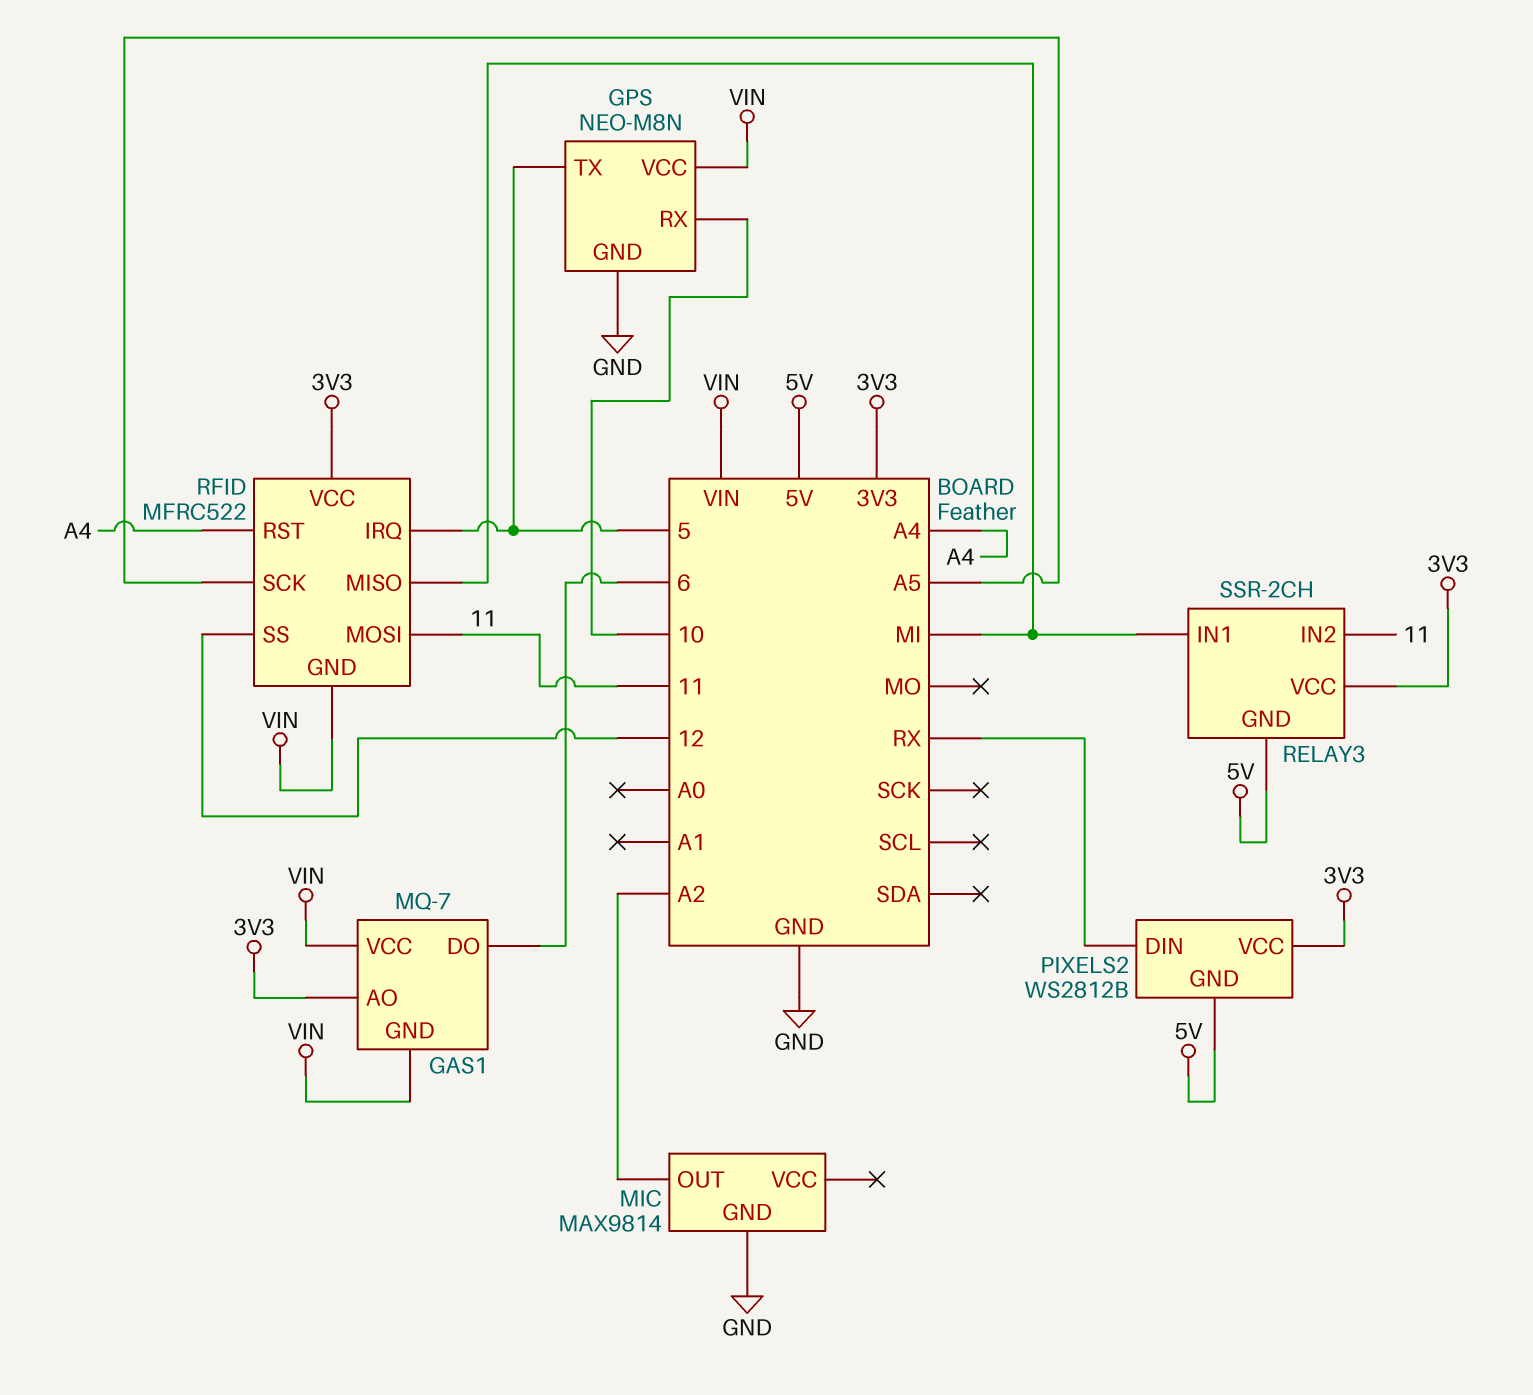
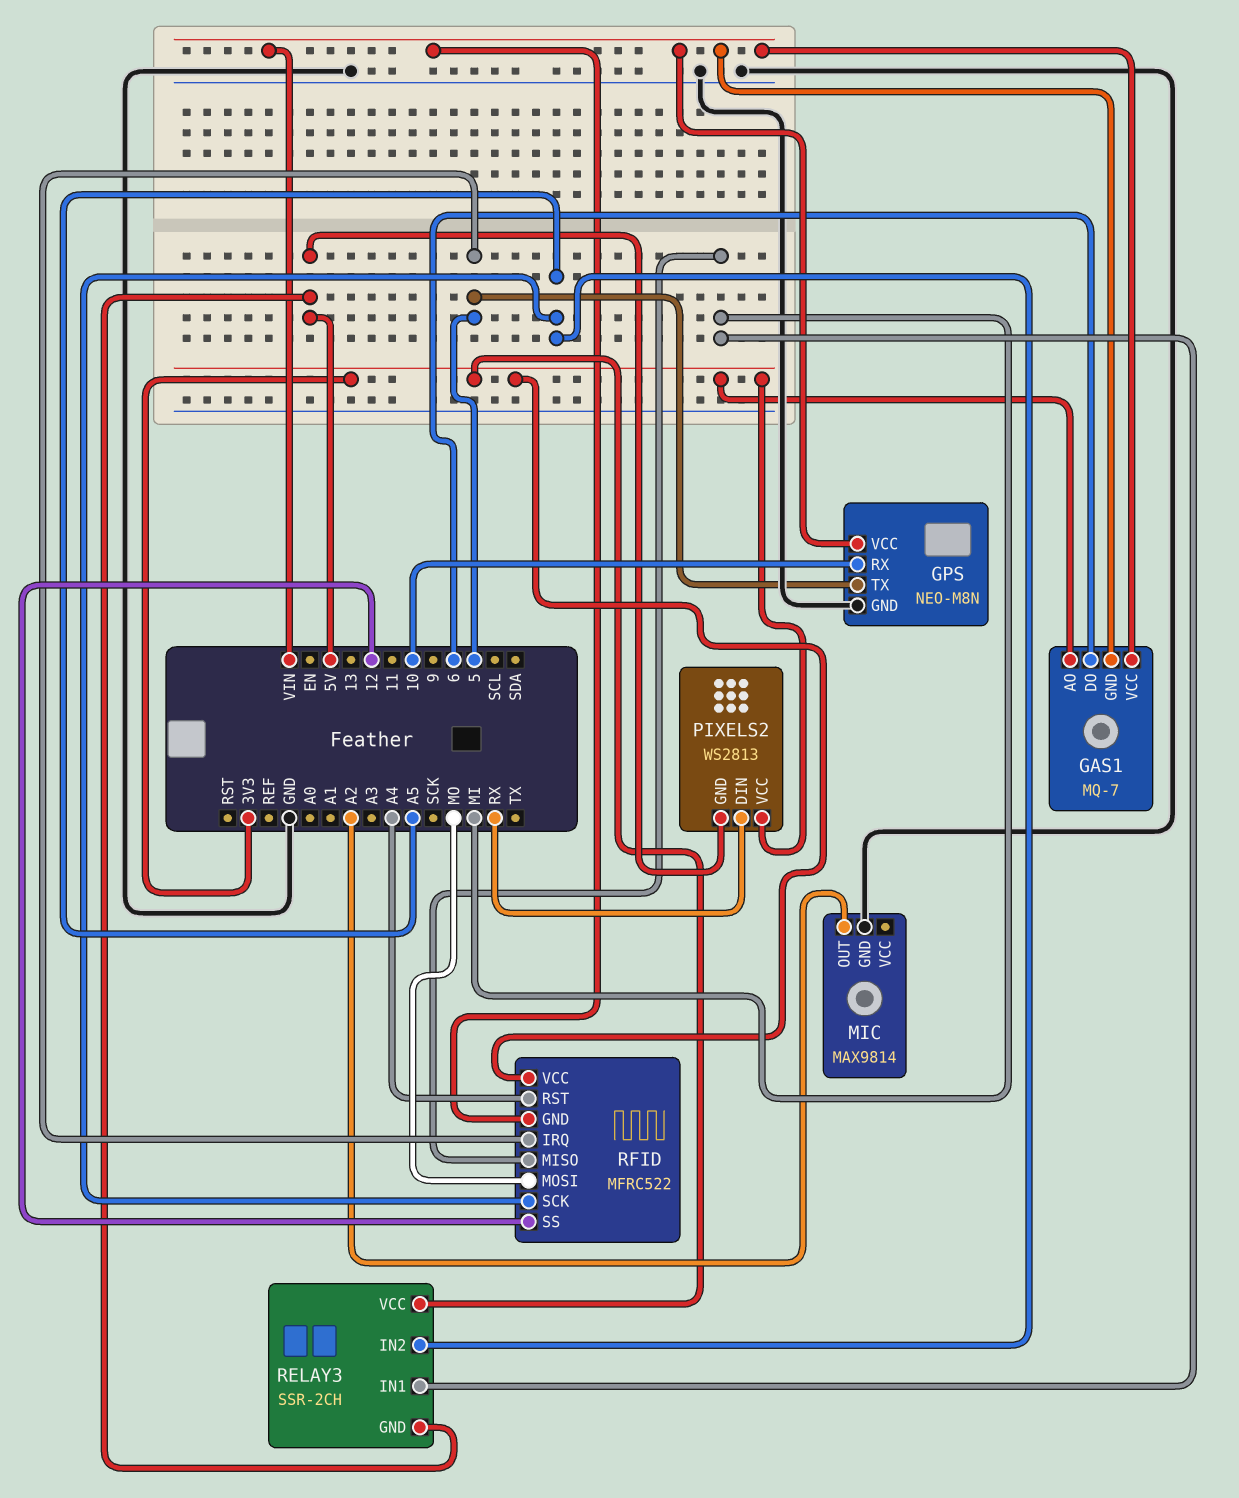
PIXELS2: WS2812B -> WS2813
RELAY3 pin IN2: 11 -> A5
RFID pin MOSI: 11 -> MO

